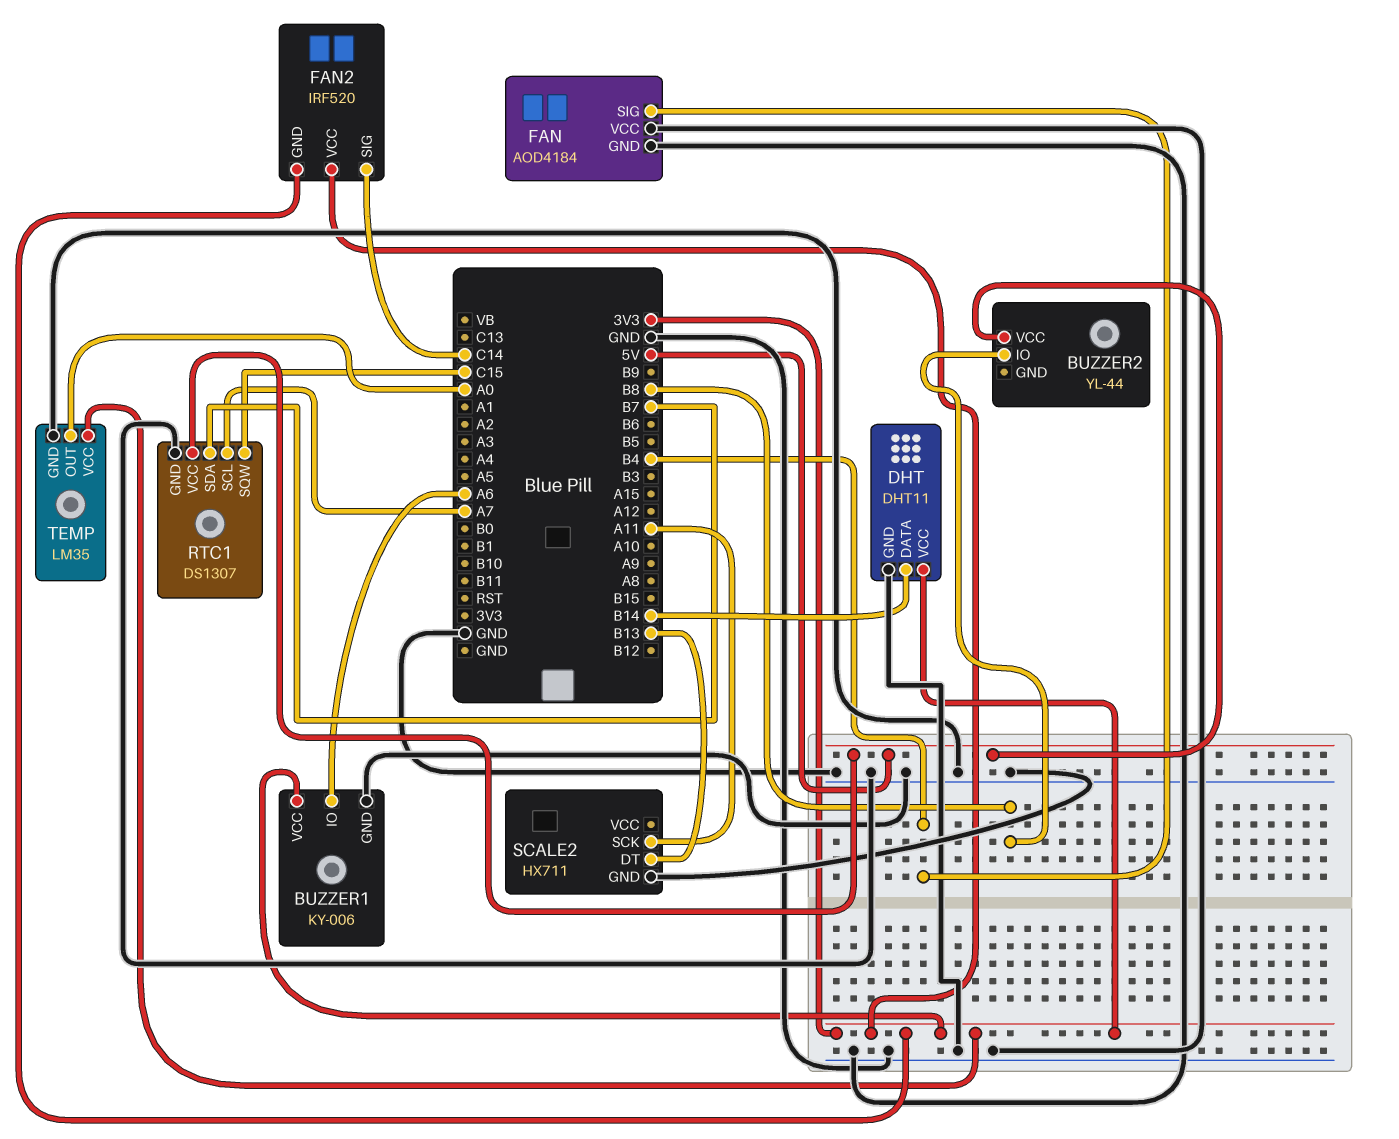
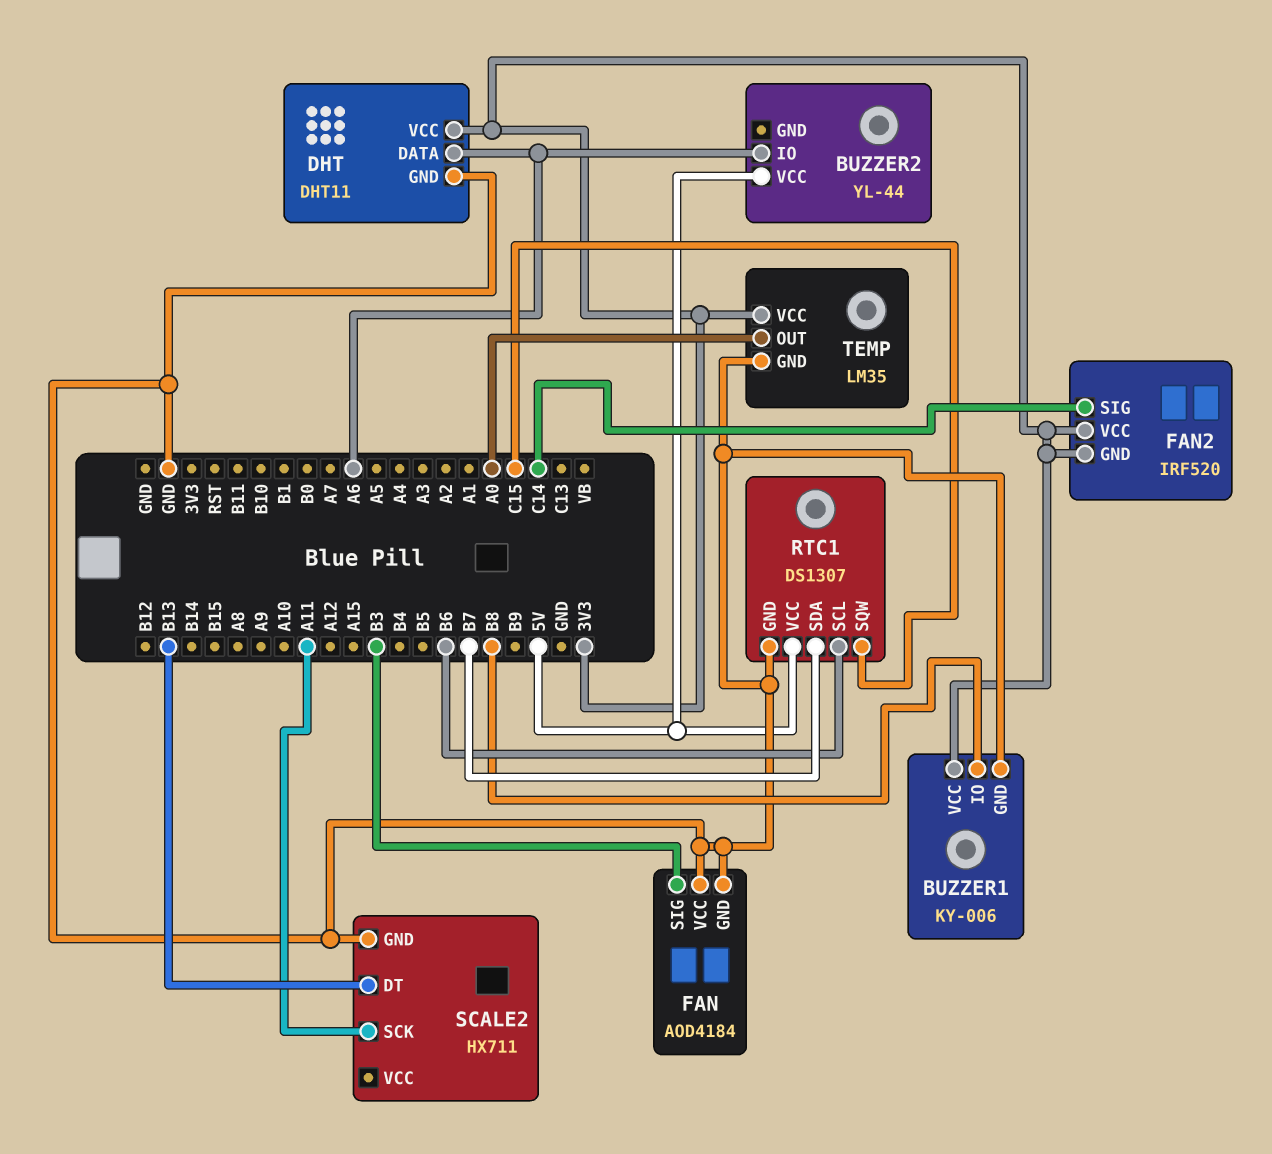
BUZZER1 pin IO: A6 -> B8
BUZZER2 pin IO: B8 -> A6
DHT pin DATA: B14 -> A6
FAN pin SIG: B4 -> B3
RTC1 pin SCL: A7 -> B6

